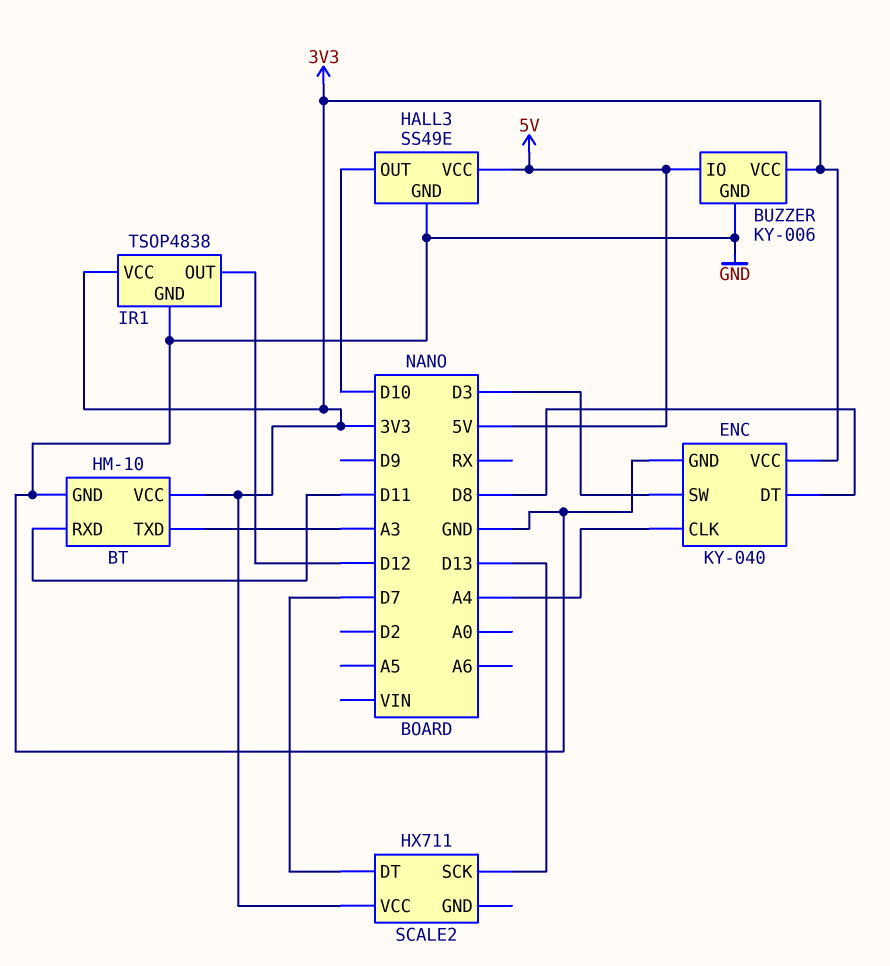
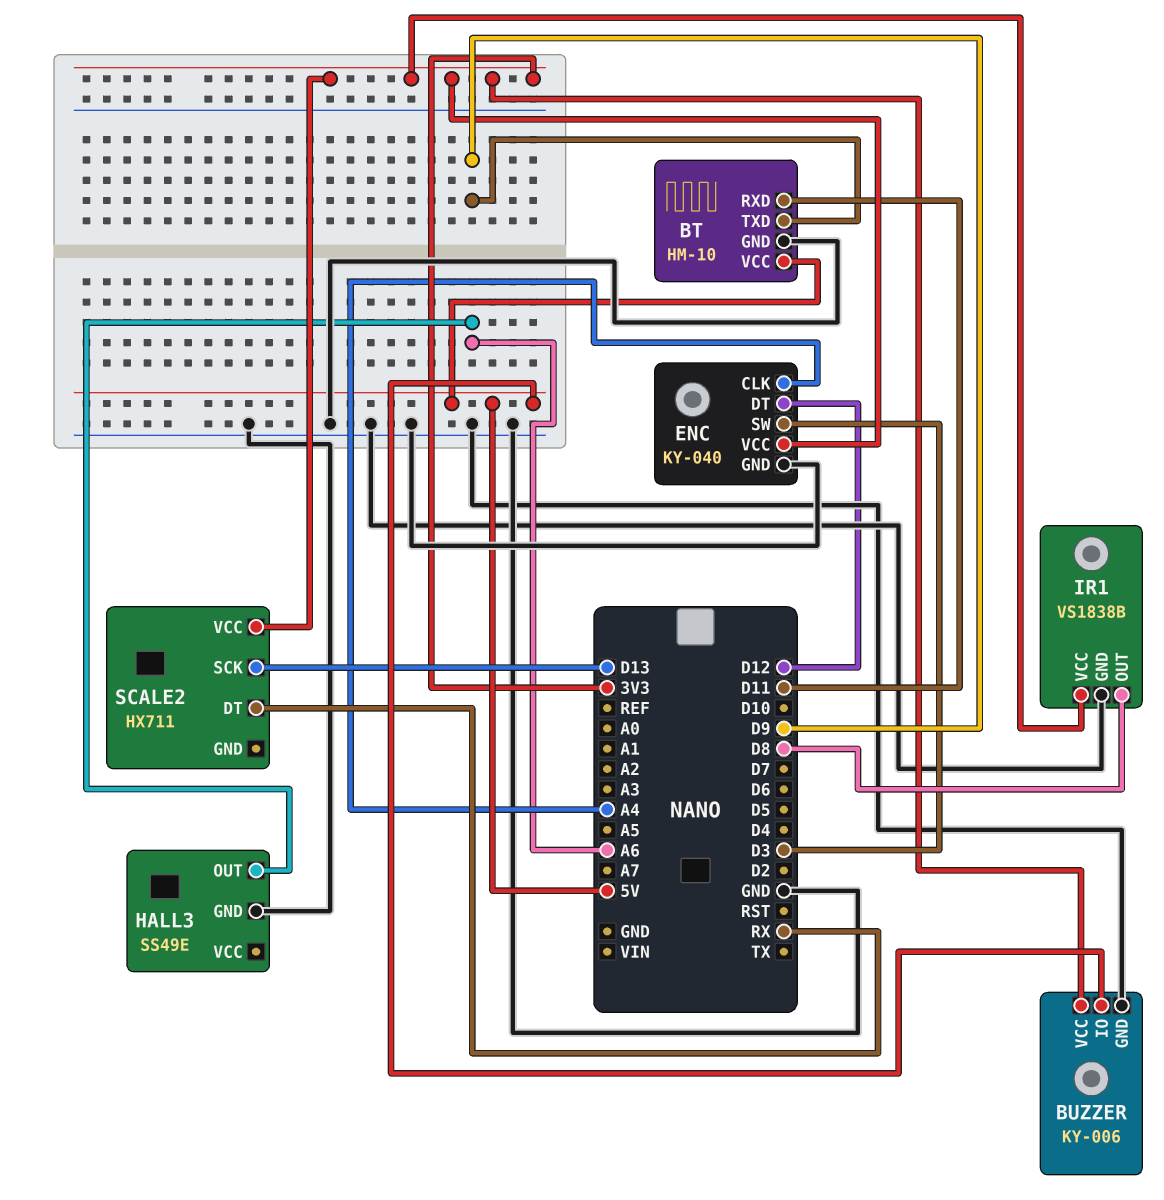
BT pin TXD: A3 -> D9
BT pin VCC: 3V3 -> 5V
ENC pin DT: D8 -> D12
HALL3 pin OUT: D10 -> A6
HALL3 pin VCC: 5V -> none
IR1: TSOP4838 -> VS1838B
IR1 pin OUT: D12 -> D8
SCALE2 pin DT: D7 -> RX

